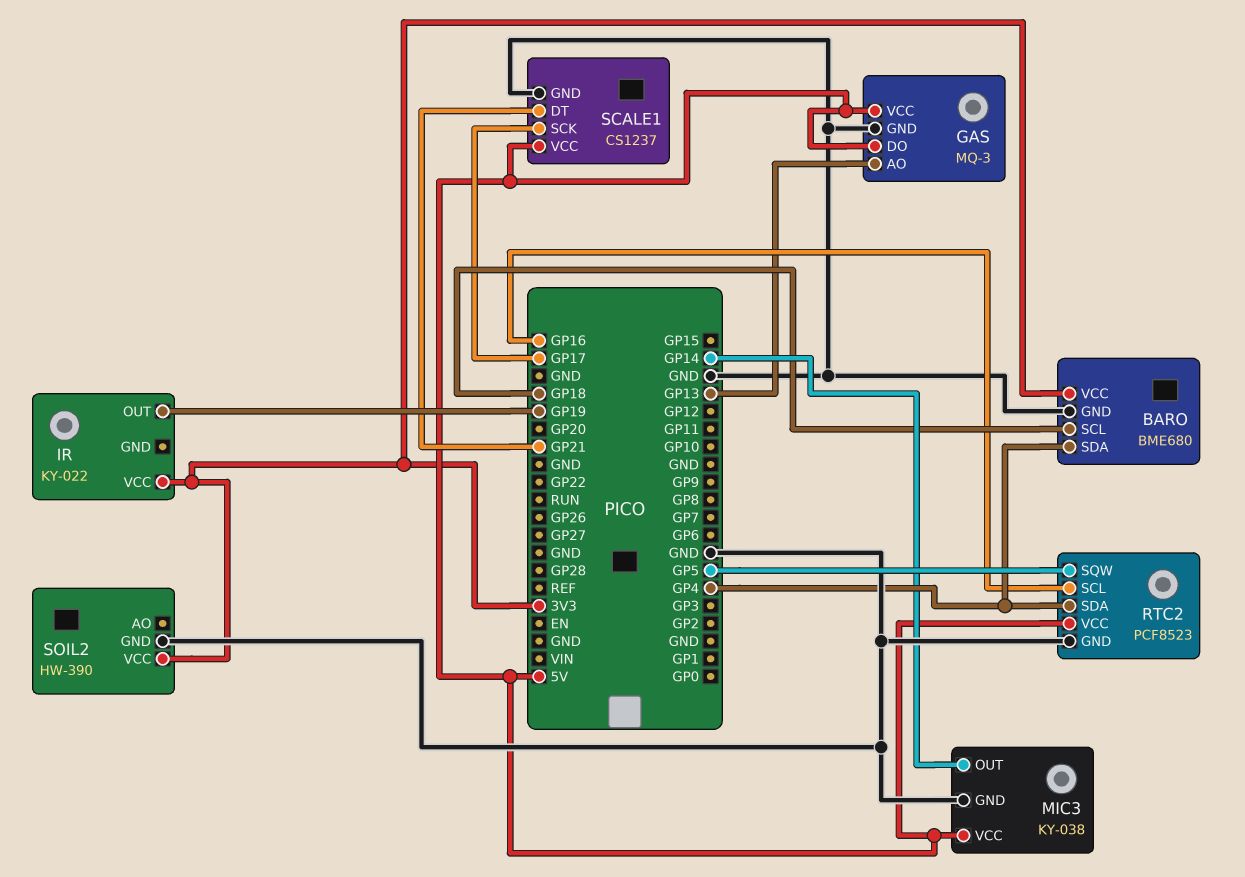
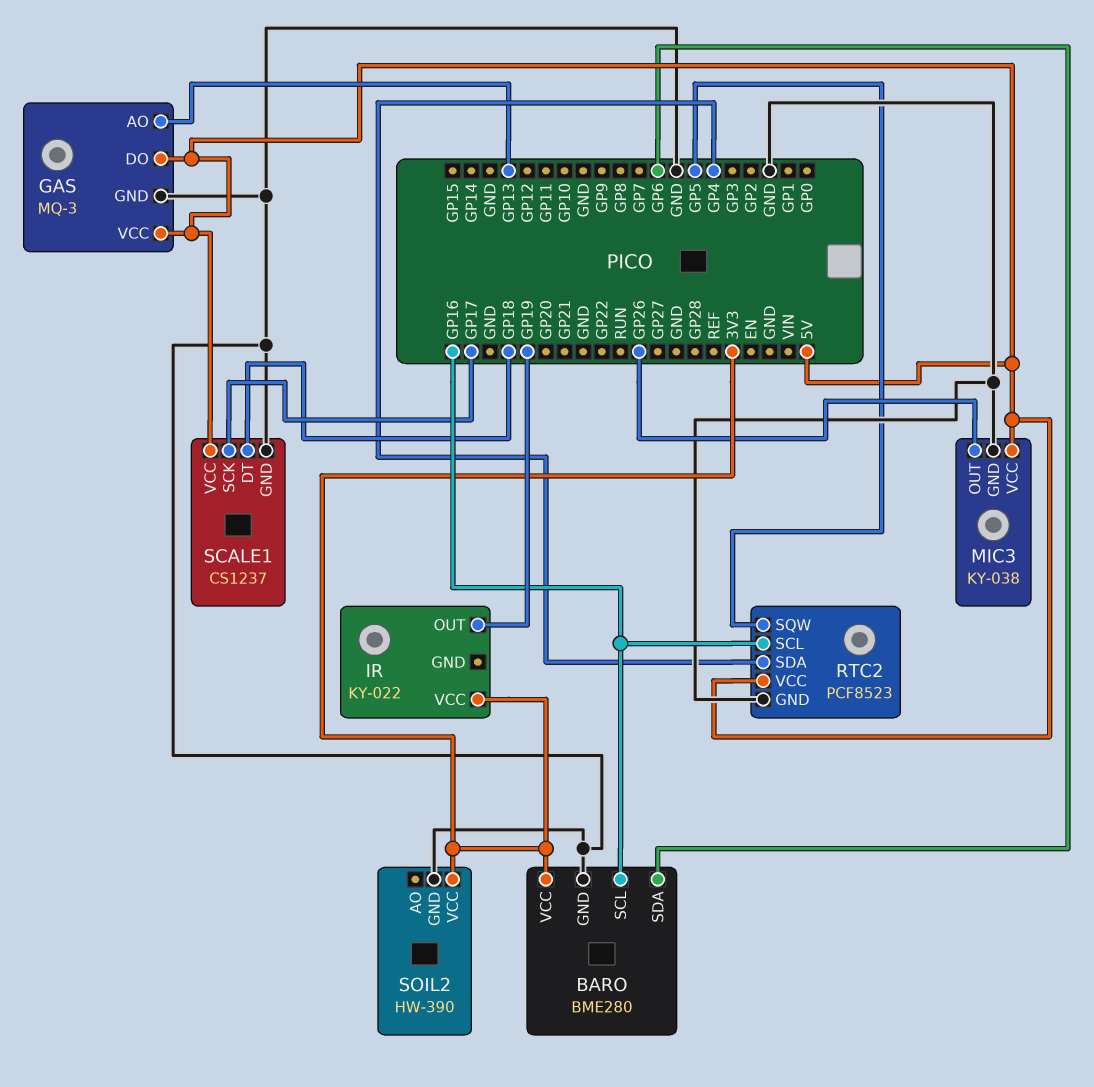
BARO: BME680 -> BME280
BARO pin SCL: GP18 -> GP16
BARO pin SDA: GP4 -> GP6
MIC3 pin OUT: GP14 -> GP26
SCALE1 pin DT: GP21 -> GP18

